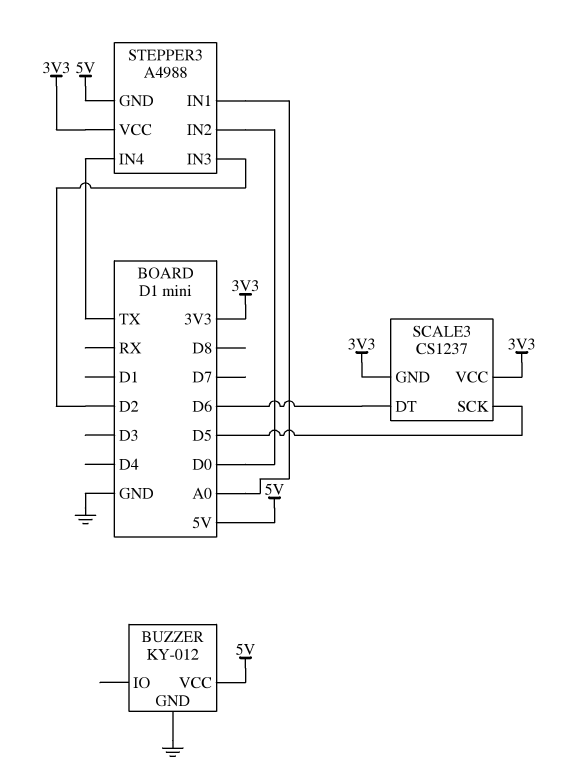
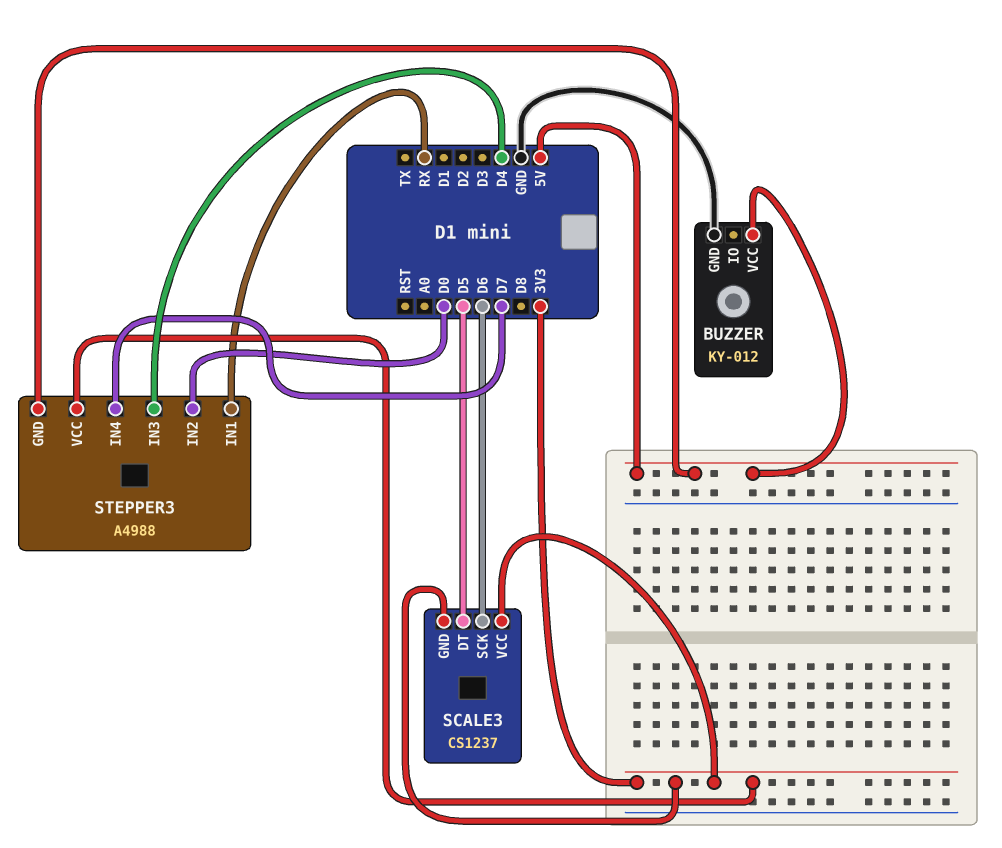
SCALE3 pin DT: D6 -> D5
SCALE3 pin SCK: D5 -> D6
STEPPER3 pin IN1: A0 -> RX
STEPPER3 pin IN3: D2 -> D4
STEPPER3 pin IN4: TX -> D7

